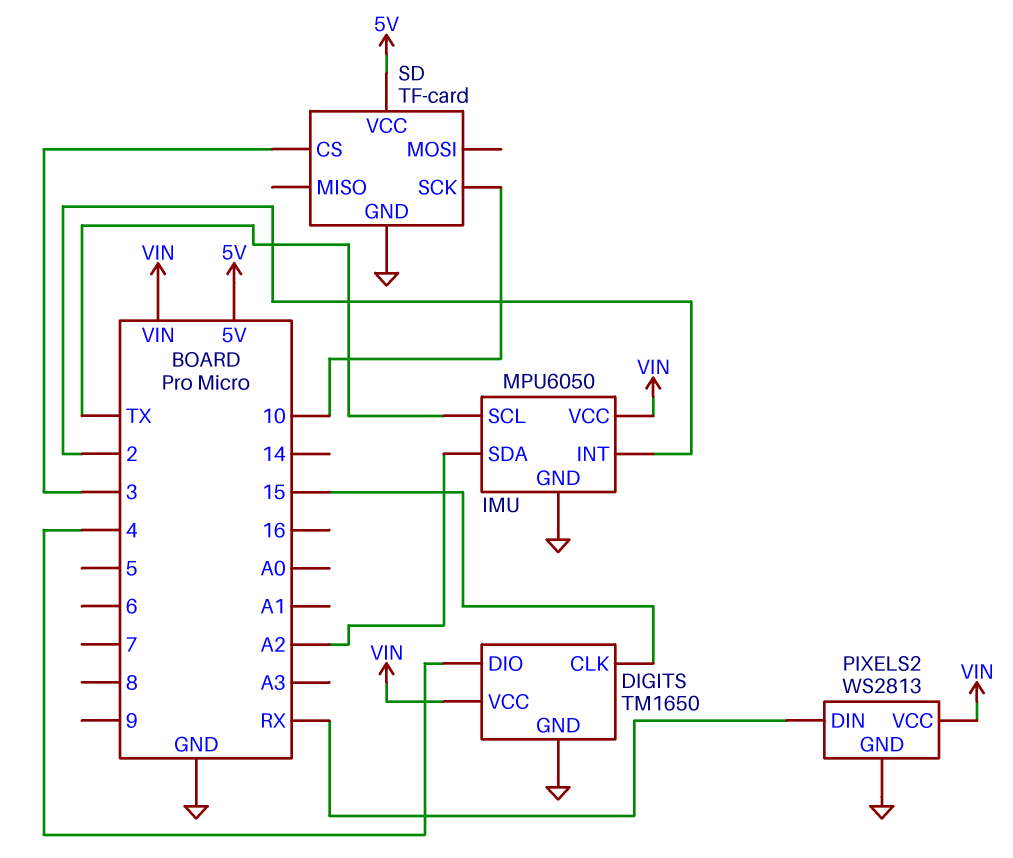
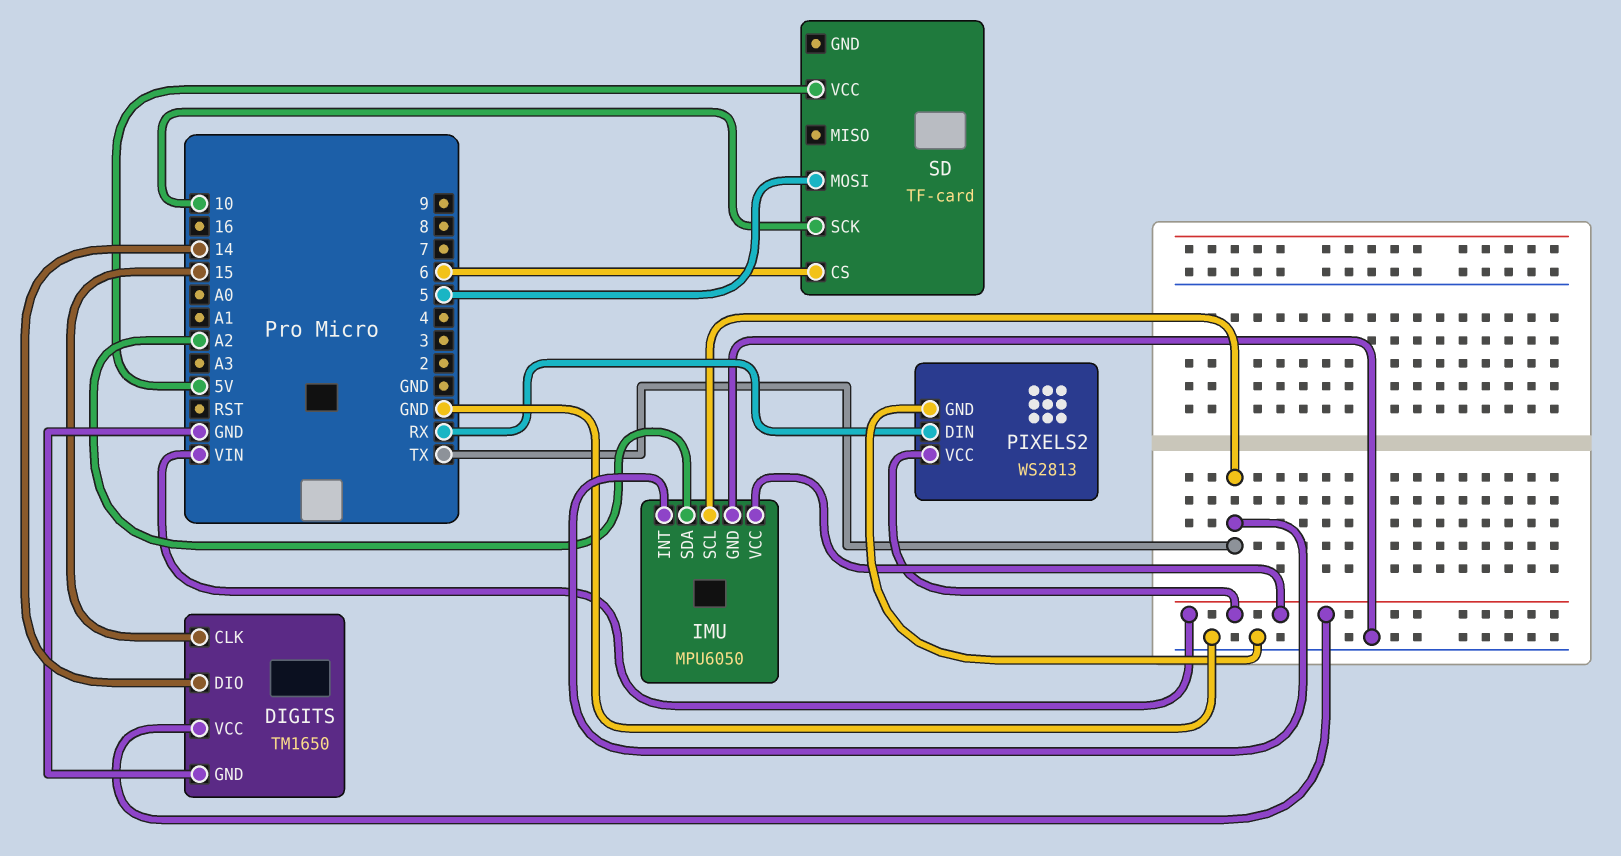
DIGITS pin DIO: 4 -> 14
IMU pin INT: 2 -> TX
SD pin CS: 3 -> 6
SD pin GND: GND -> none
SD pin MOSI: none -> 5

